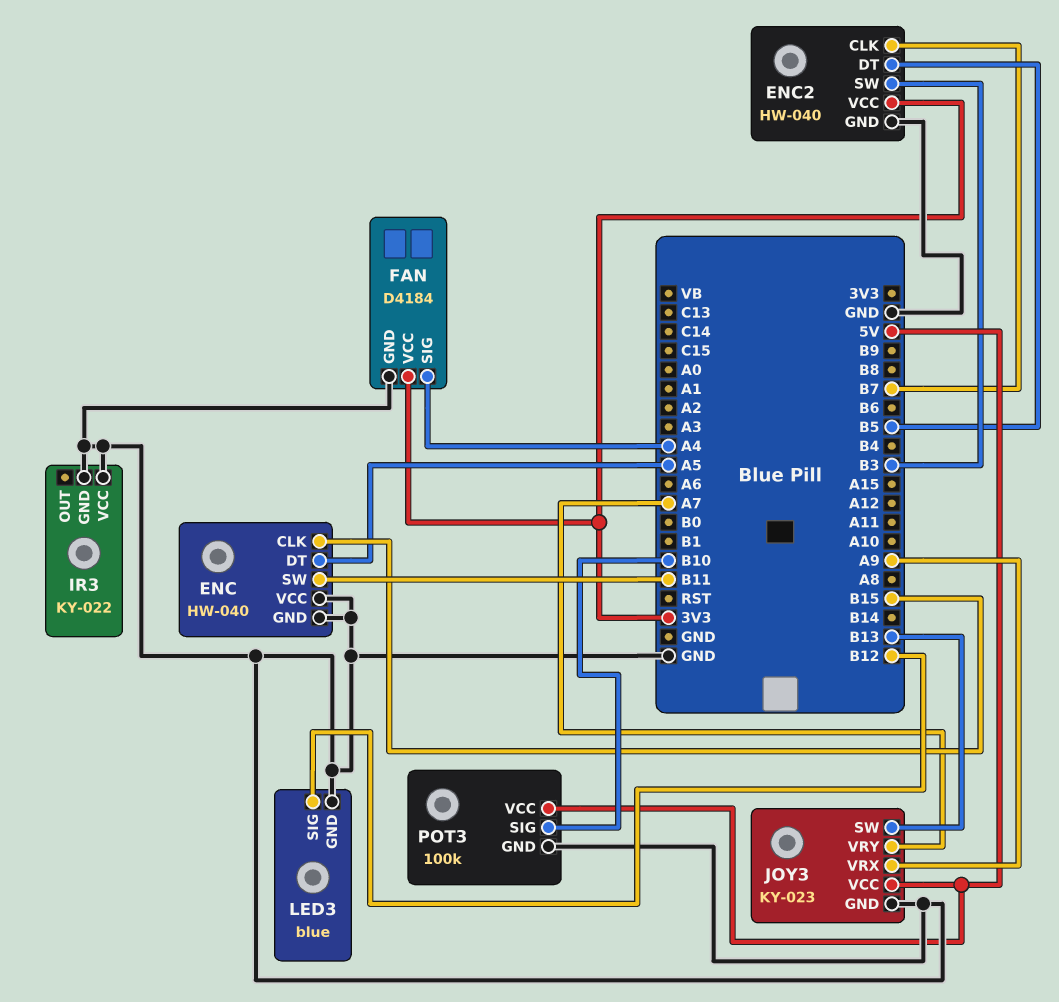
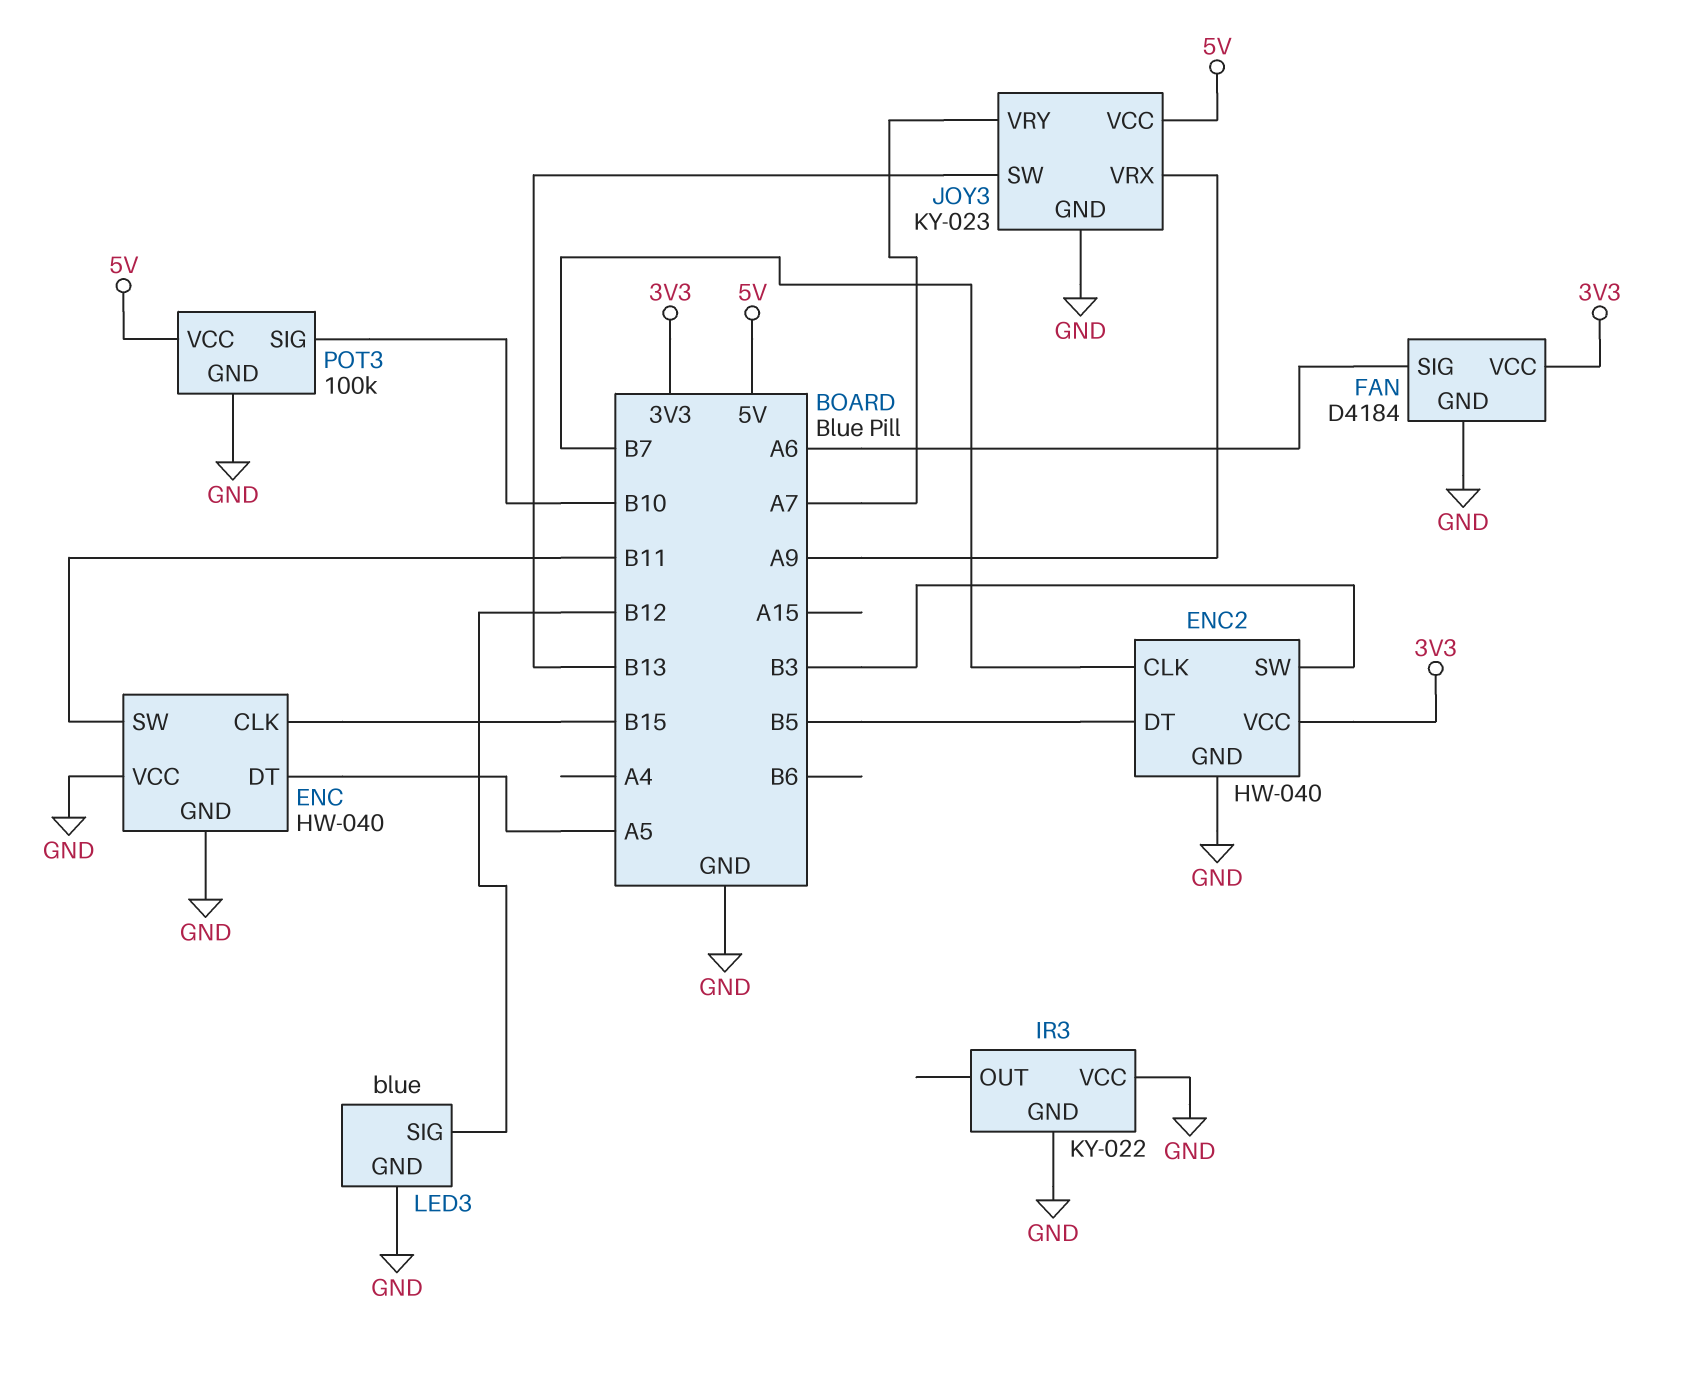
FAN pin SIG: A4 -> A6

